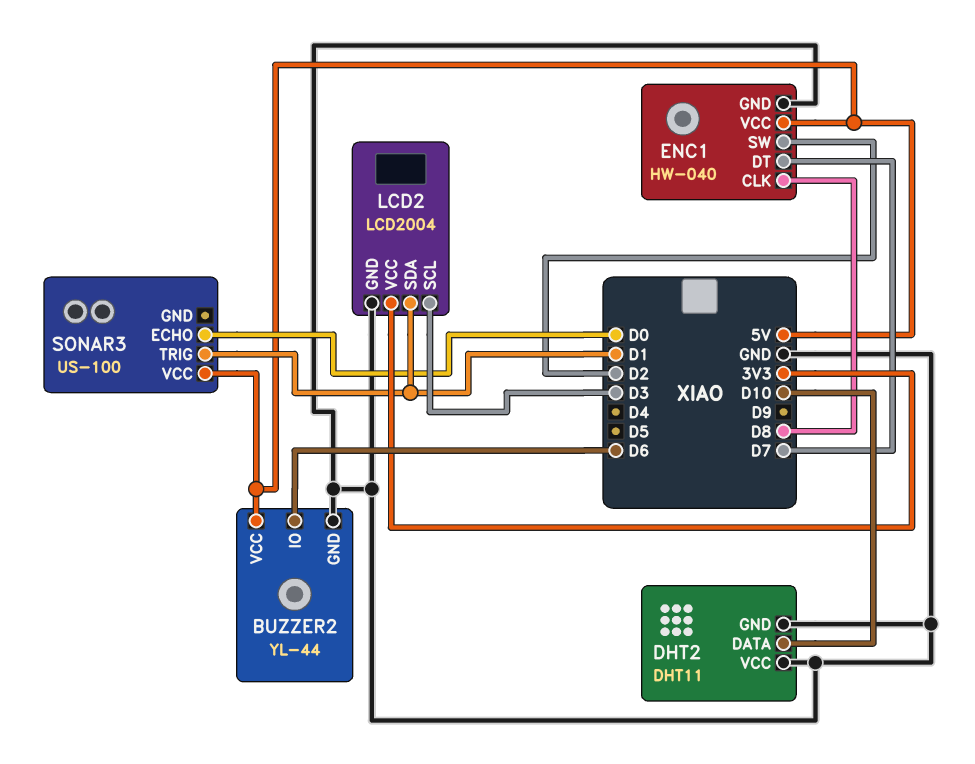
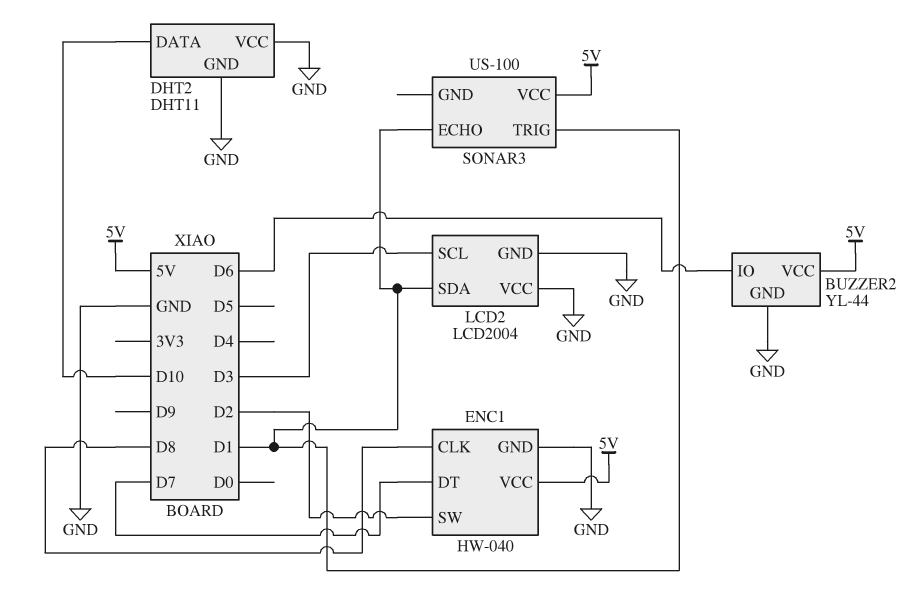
LCD2 pin VCC: 3V3 -> GND
SONAR3 pin ECHO: D0 -> D1

